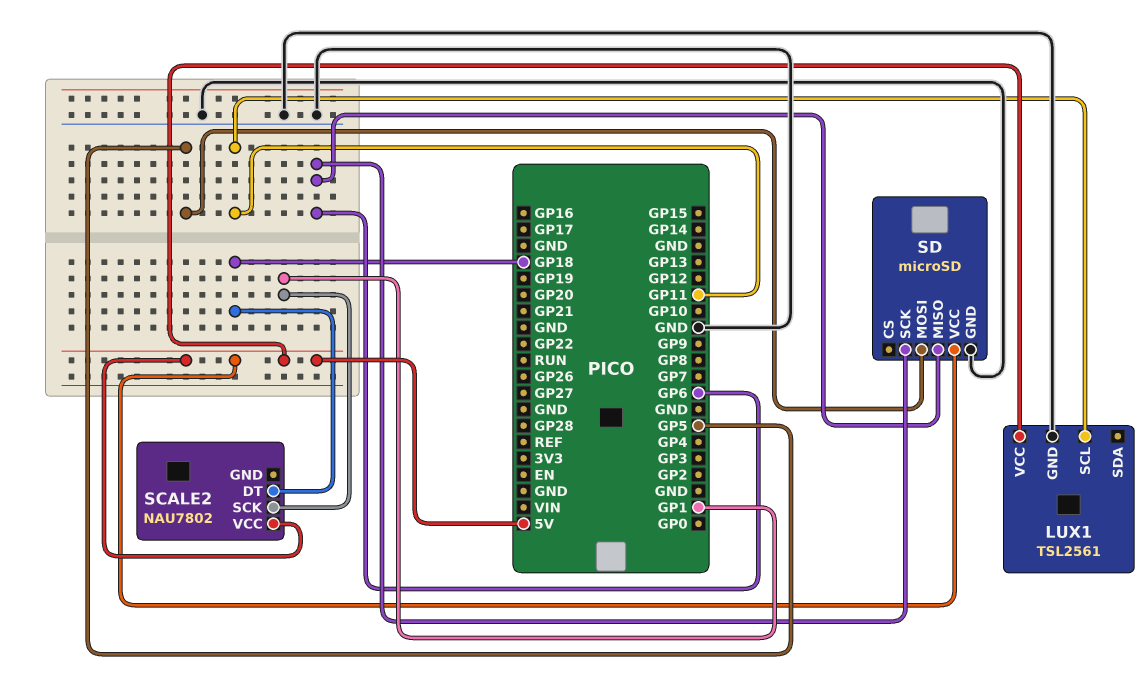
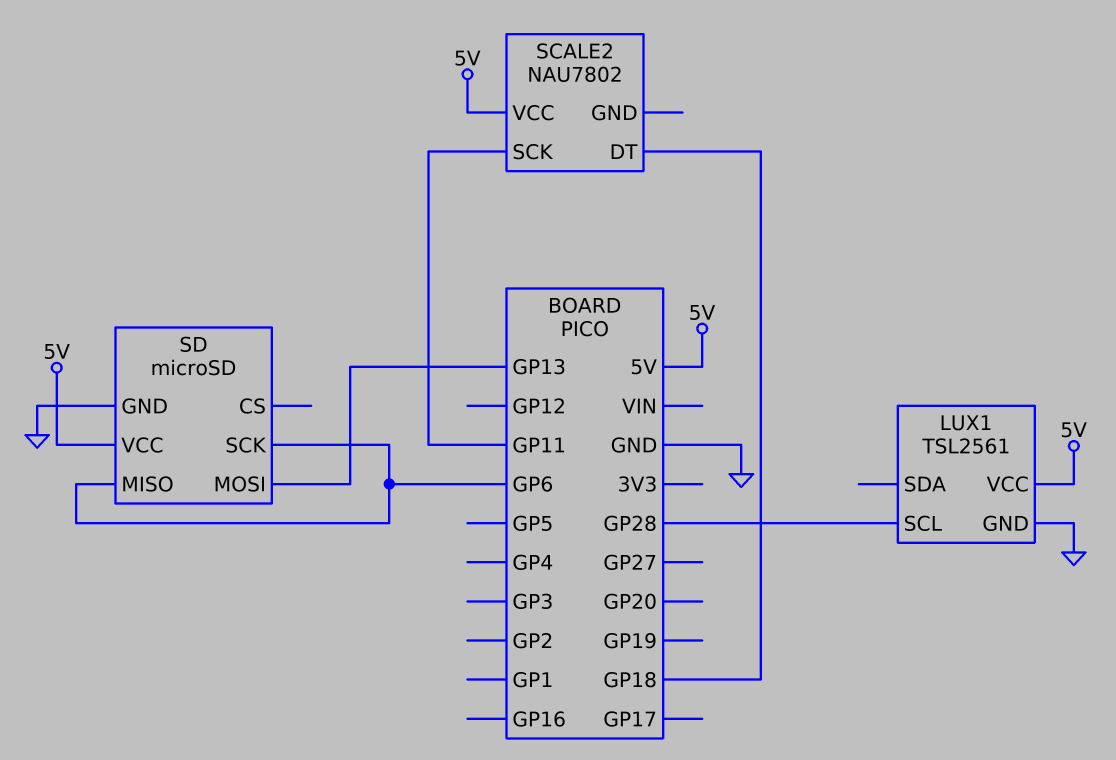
LUX1 pin SCL: GP11 -> GP28
SCALE2 pin SCK: GP1 -> GP11
SD pin MOSI: GP5 -> GP13

